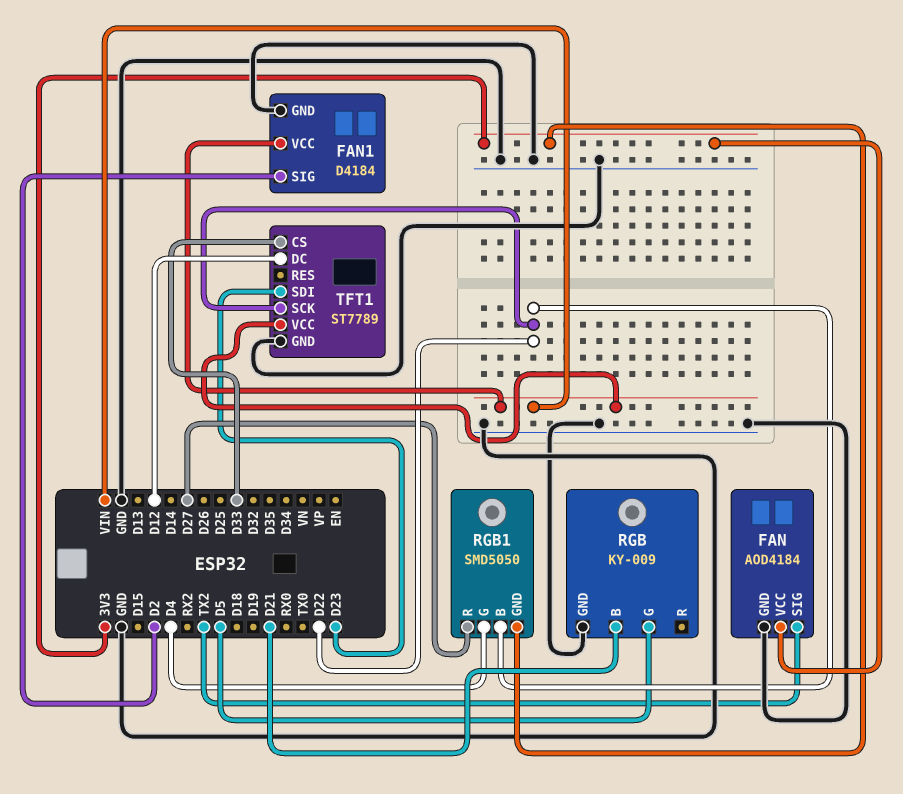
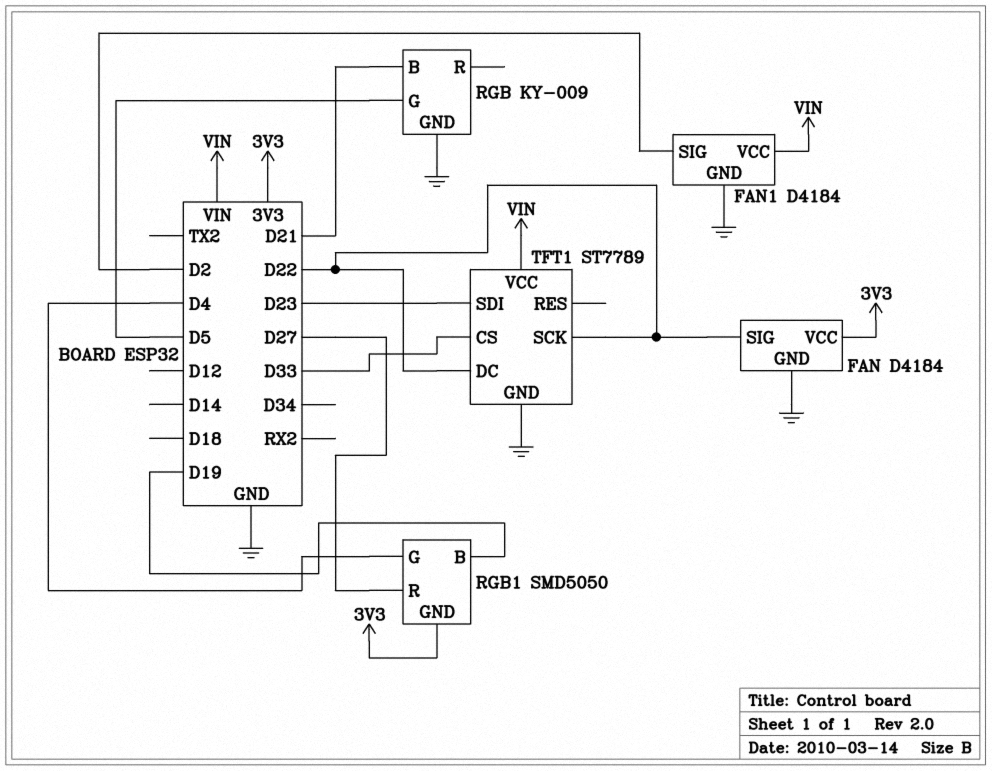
FAN: AOD4184 -> D4184
FAN pin SIG: TX2 -> D22
RGB1 pin B: D22 -> D19
TFT1 pin DC: D12 -> D22

